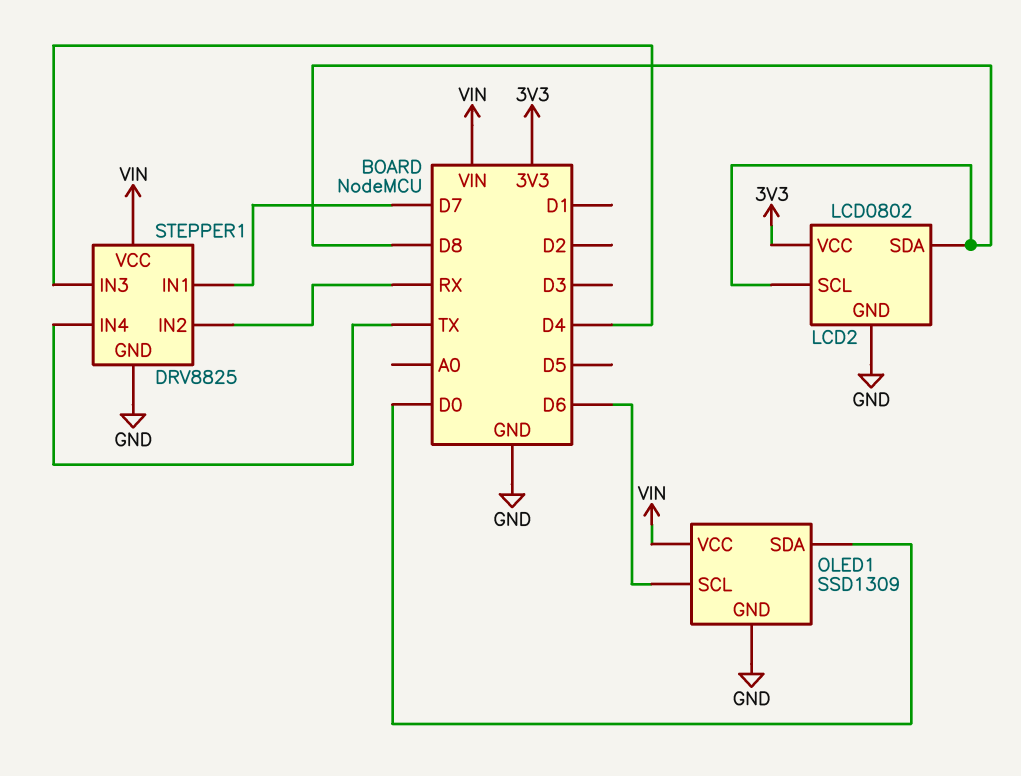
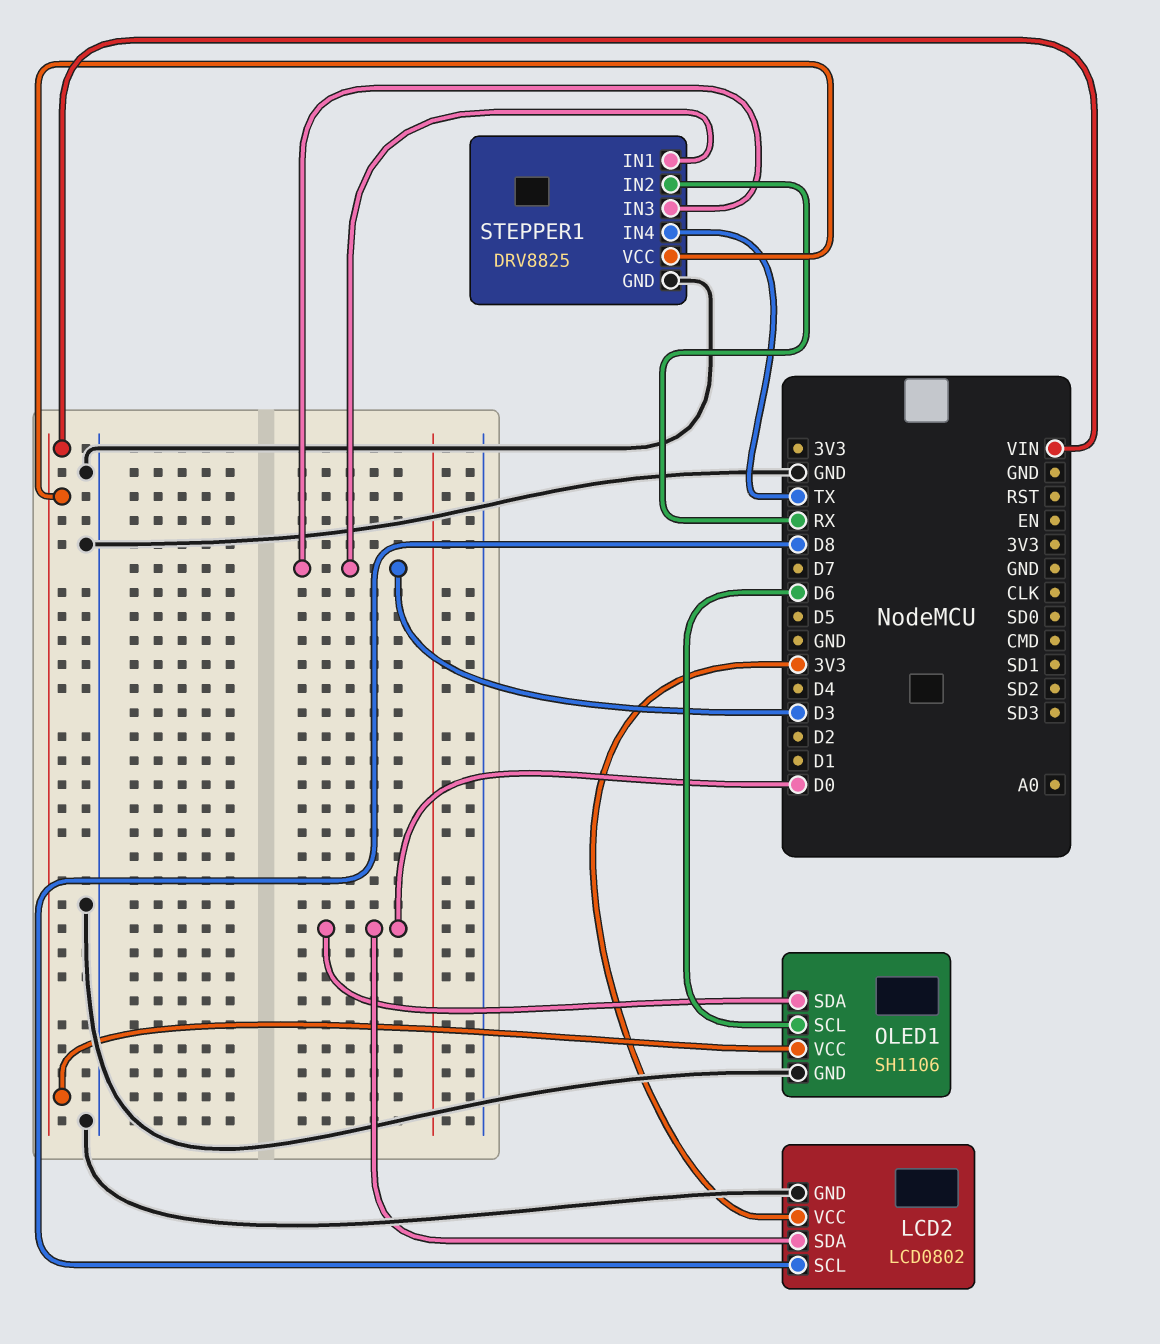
LCD2 pin SDA: D8 -> D0
OLED1: SSD1309 -> SH1106
STEPPER1 pin IN1: D7 -> D3
STEPPER1 pin IN3: D4 -> D3

